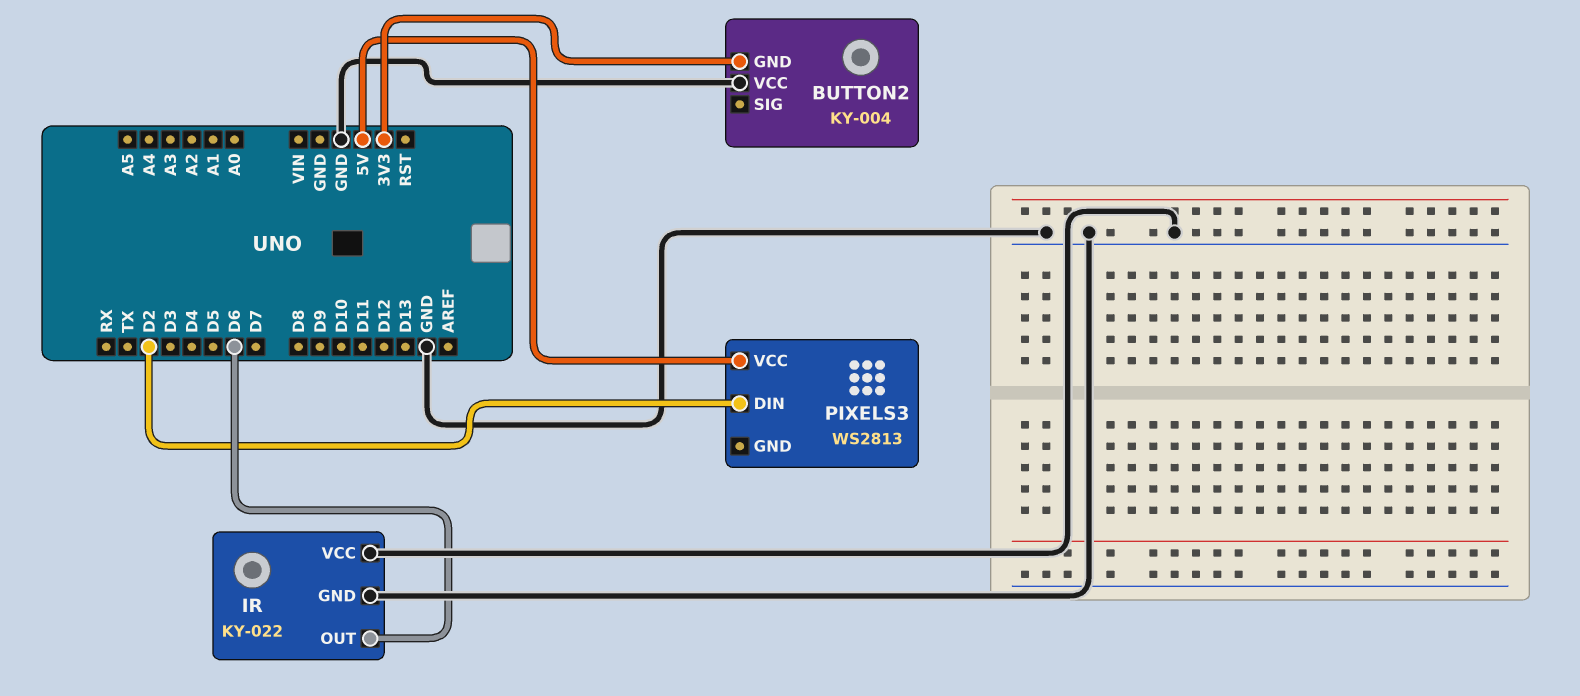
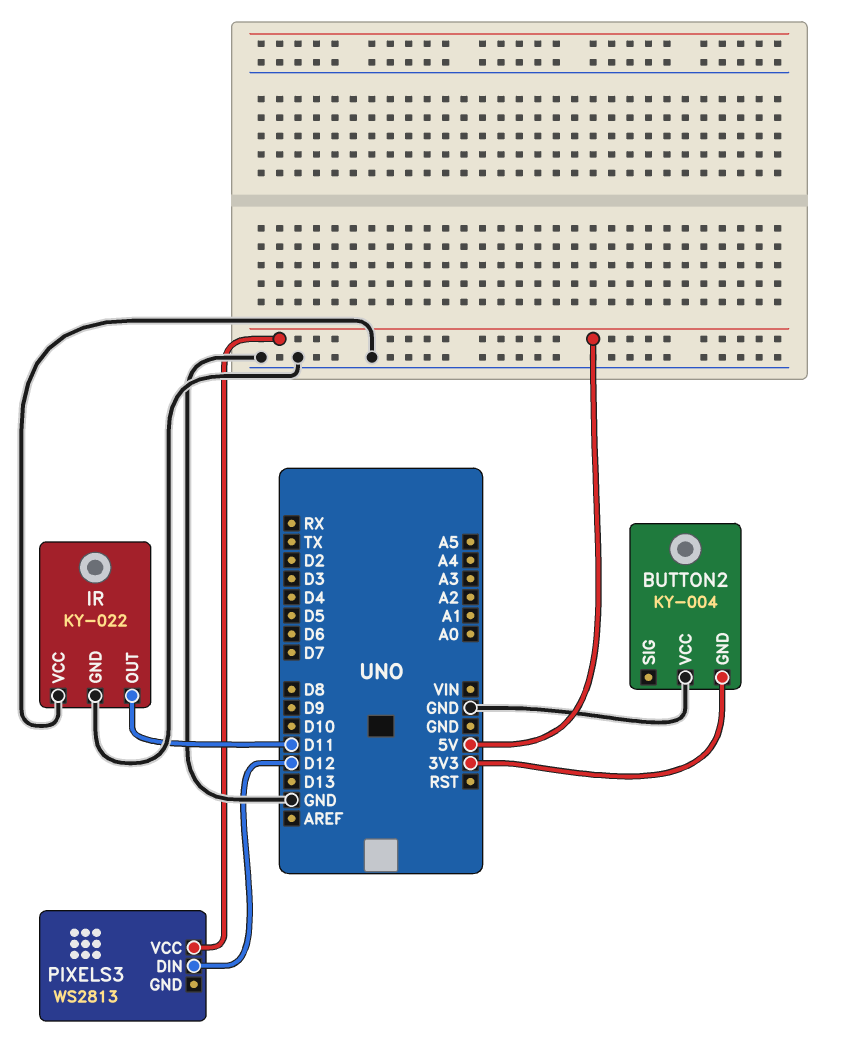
IR pin OUT: D6 -> D11
PIXELS3 pin DIN: D2 -> D12

